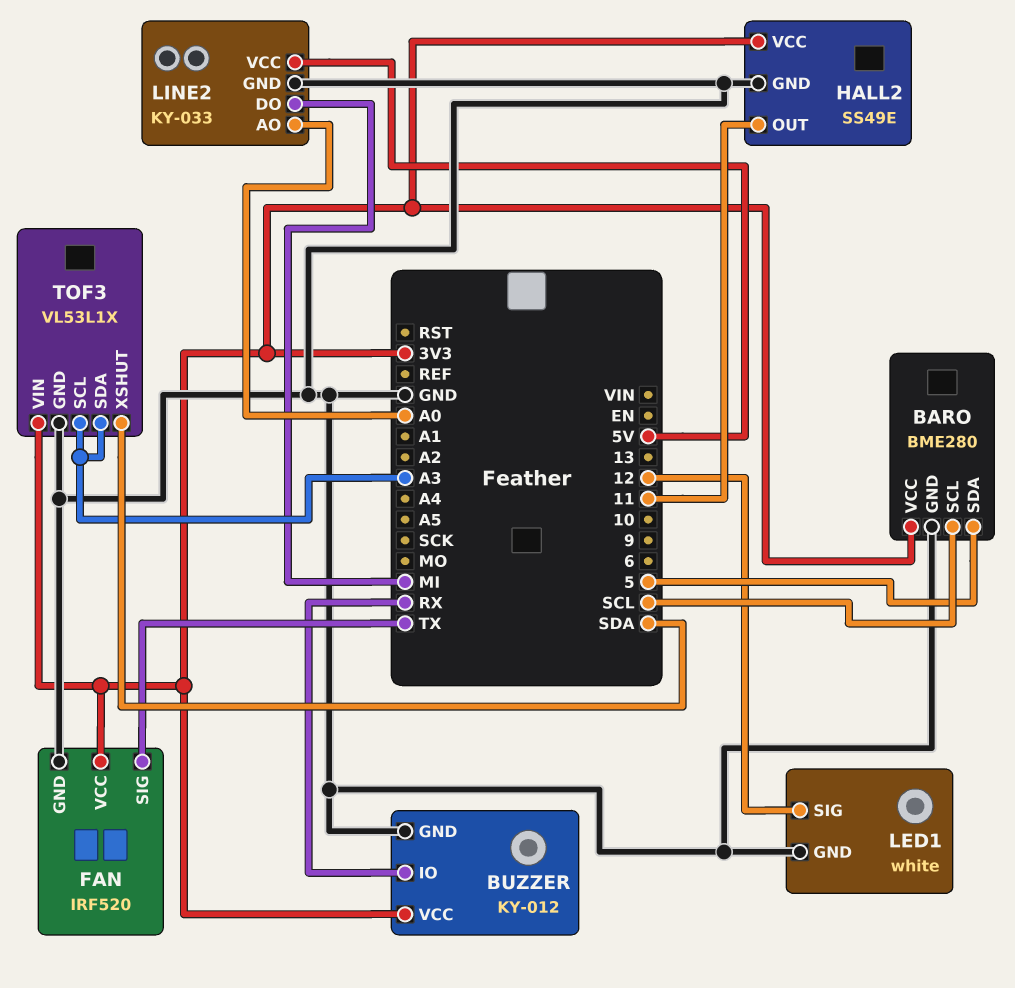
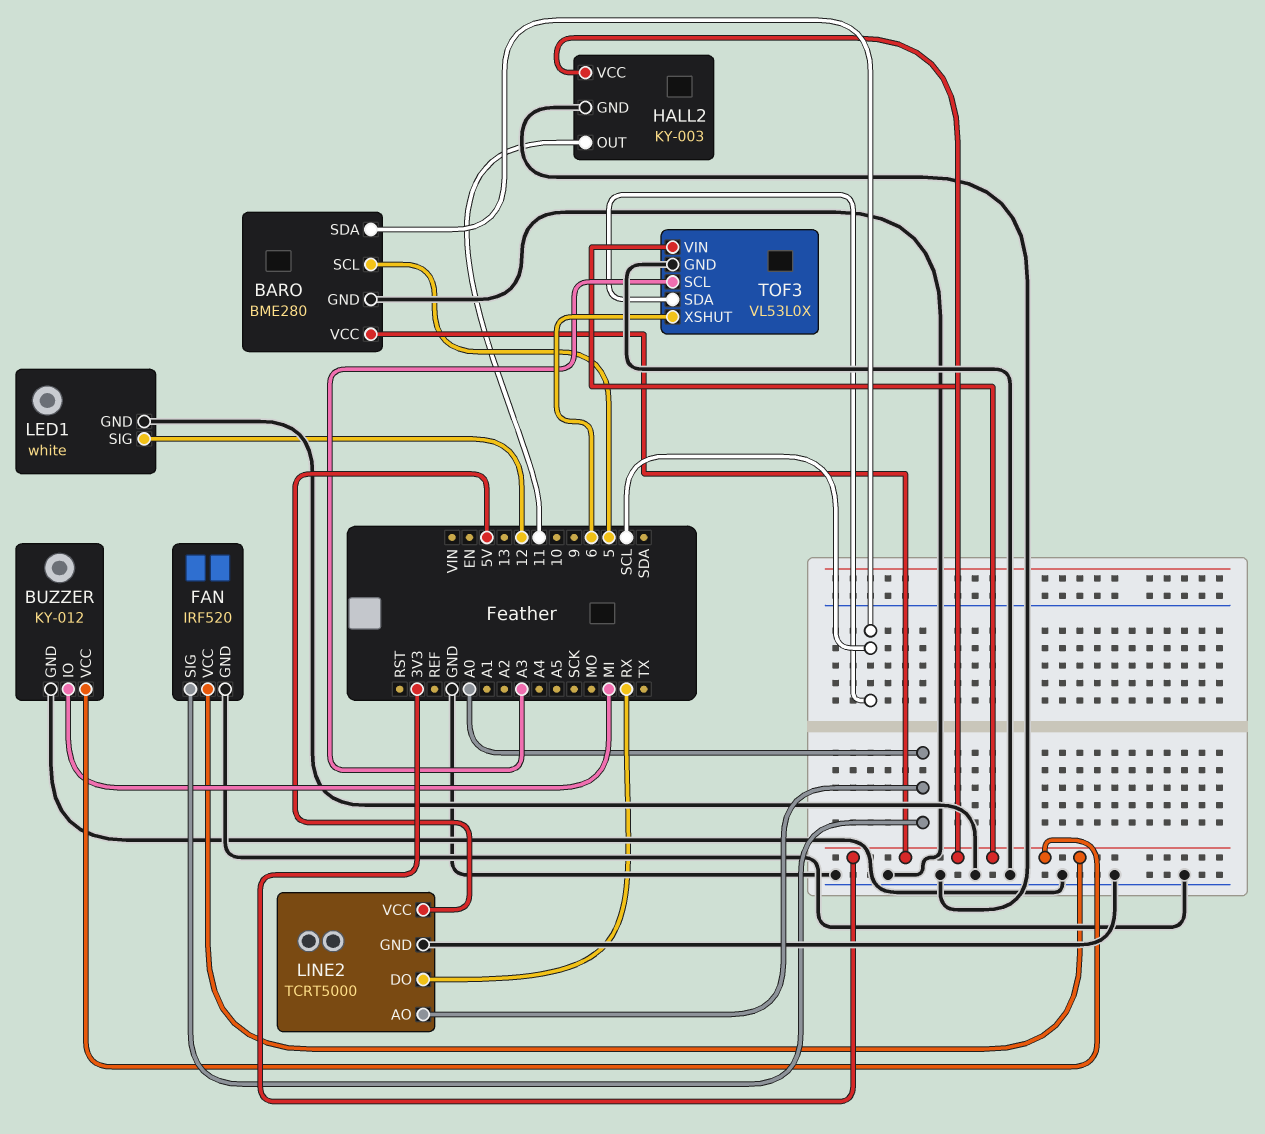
BARO pin SCL: SCL -> 5
BARO pin SDA: 5 -> SCL
BUZZER pin IO: RX -> MI
FAN pin SIG: TX -> A0
HALL2: SS49E -> KY-003
LINE2: KY-033 -> TCRT5000
LINE2 pin DO: MI -> RX
TOF3: VL53L1X -> VL53L0X
TOF3 pin SDA: A3 -> SCL
TOF3 pin XSHUT: SDA -> 6

